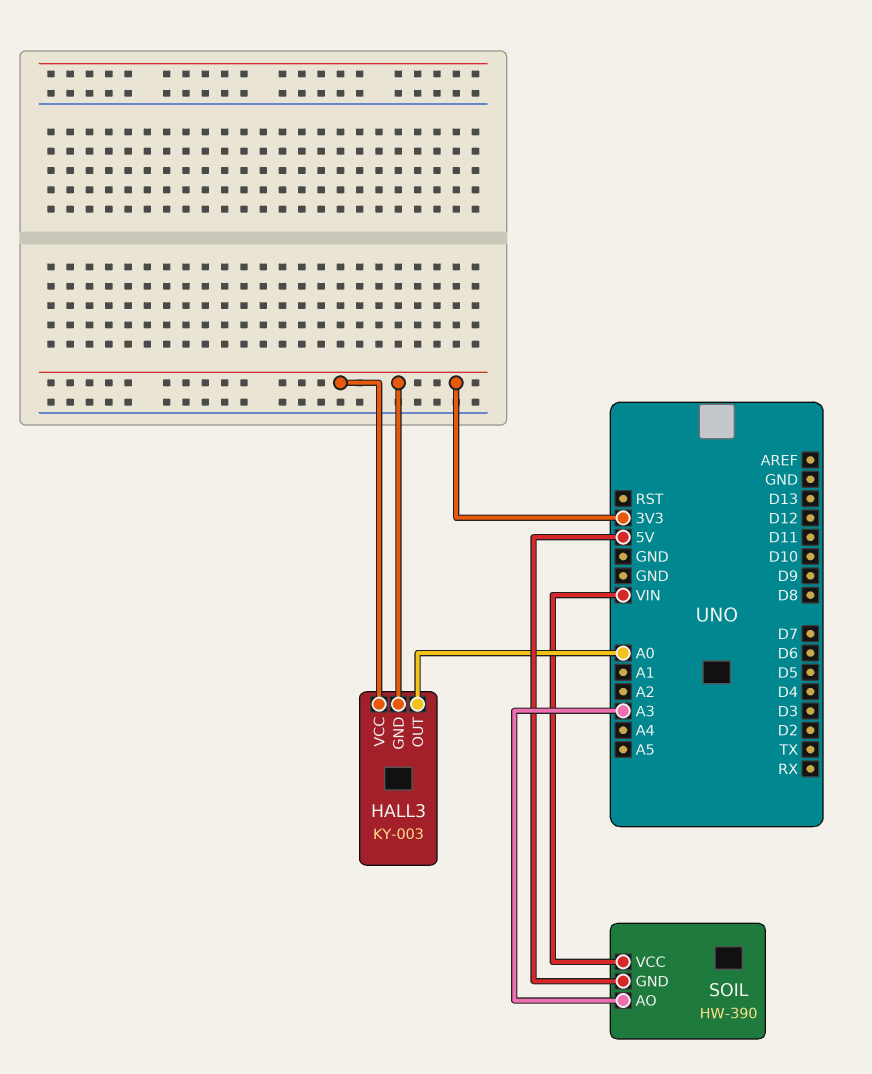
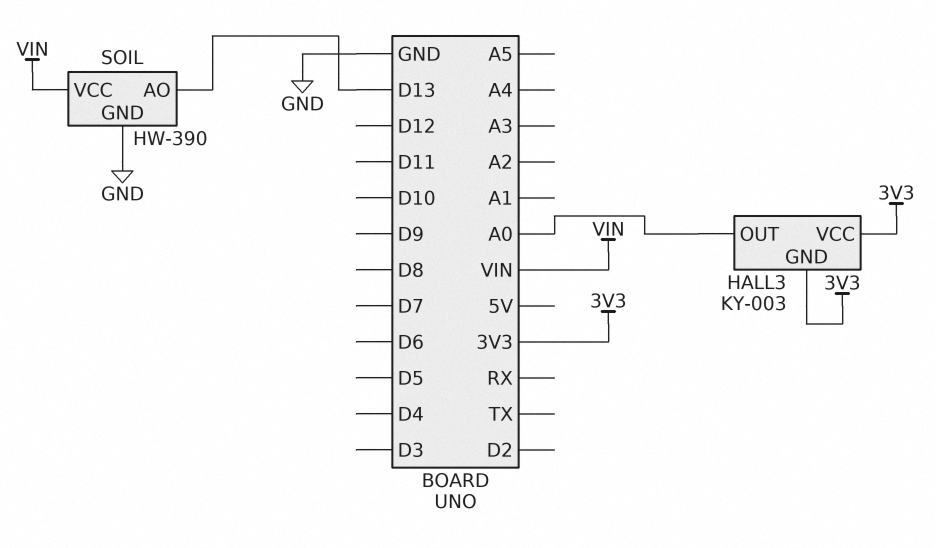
SOIL pin AO: A3 -> D13
SOIL pin GND: 5V -> GND

